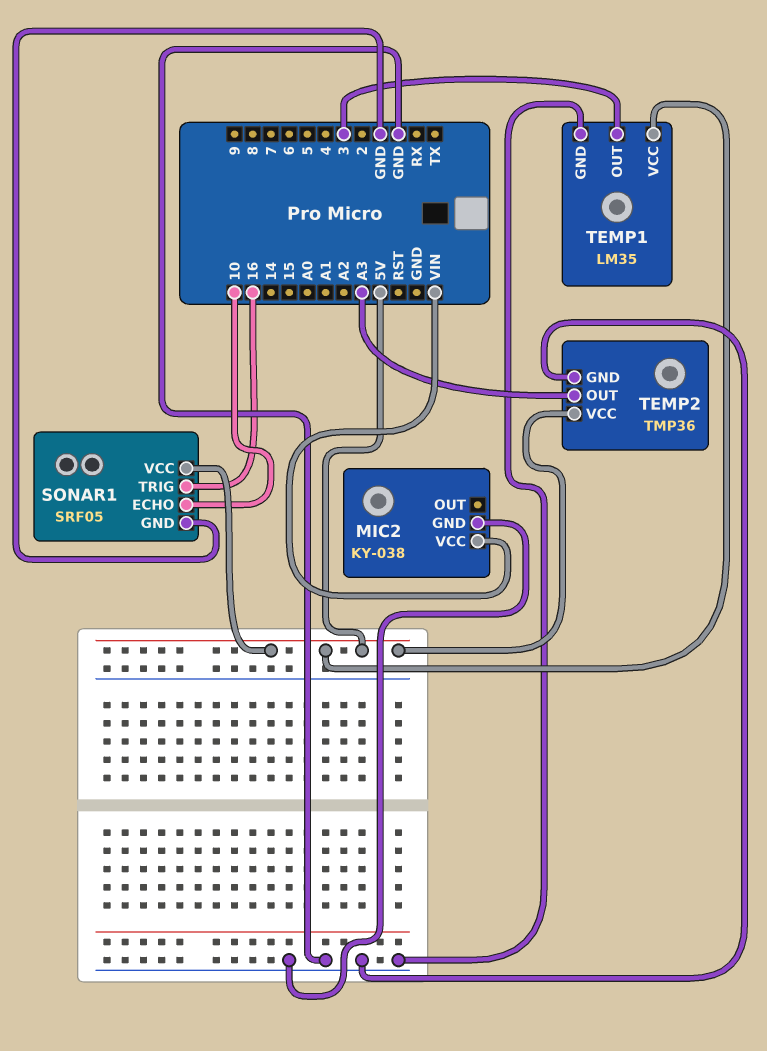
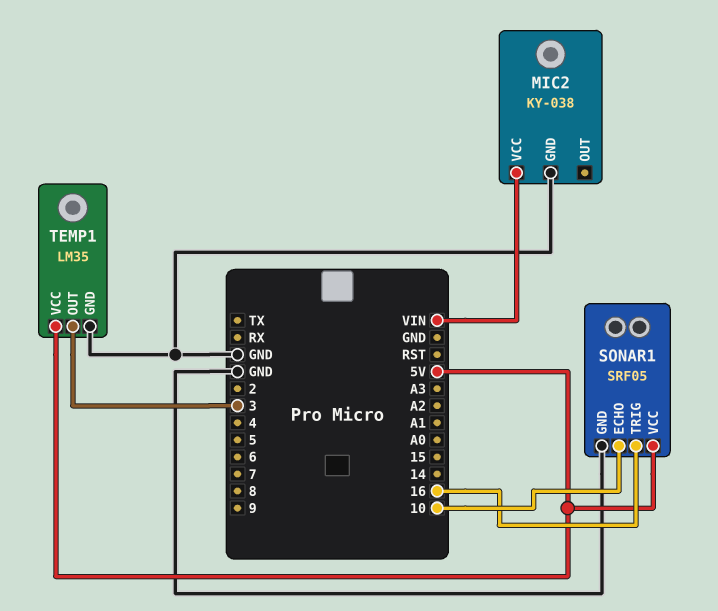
TEMP2: TMP36 -> none
TEMP2 pin GND: GND -> none
TEMP2 pin OUT: A3 -> none
TEMP2 pin VCC: 5V -> none

